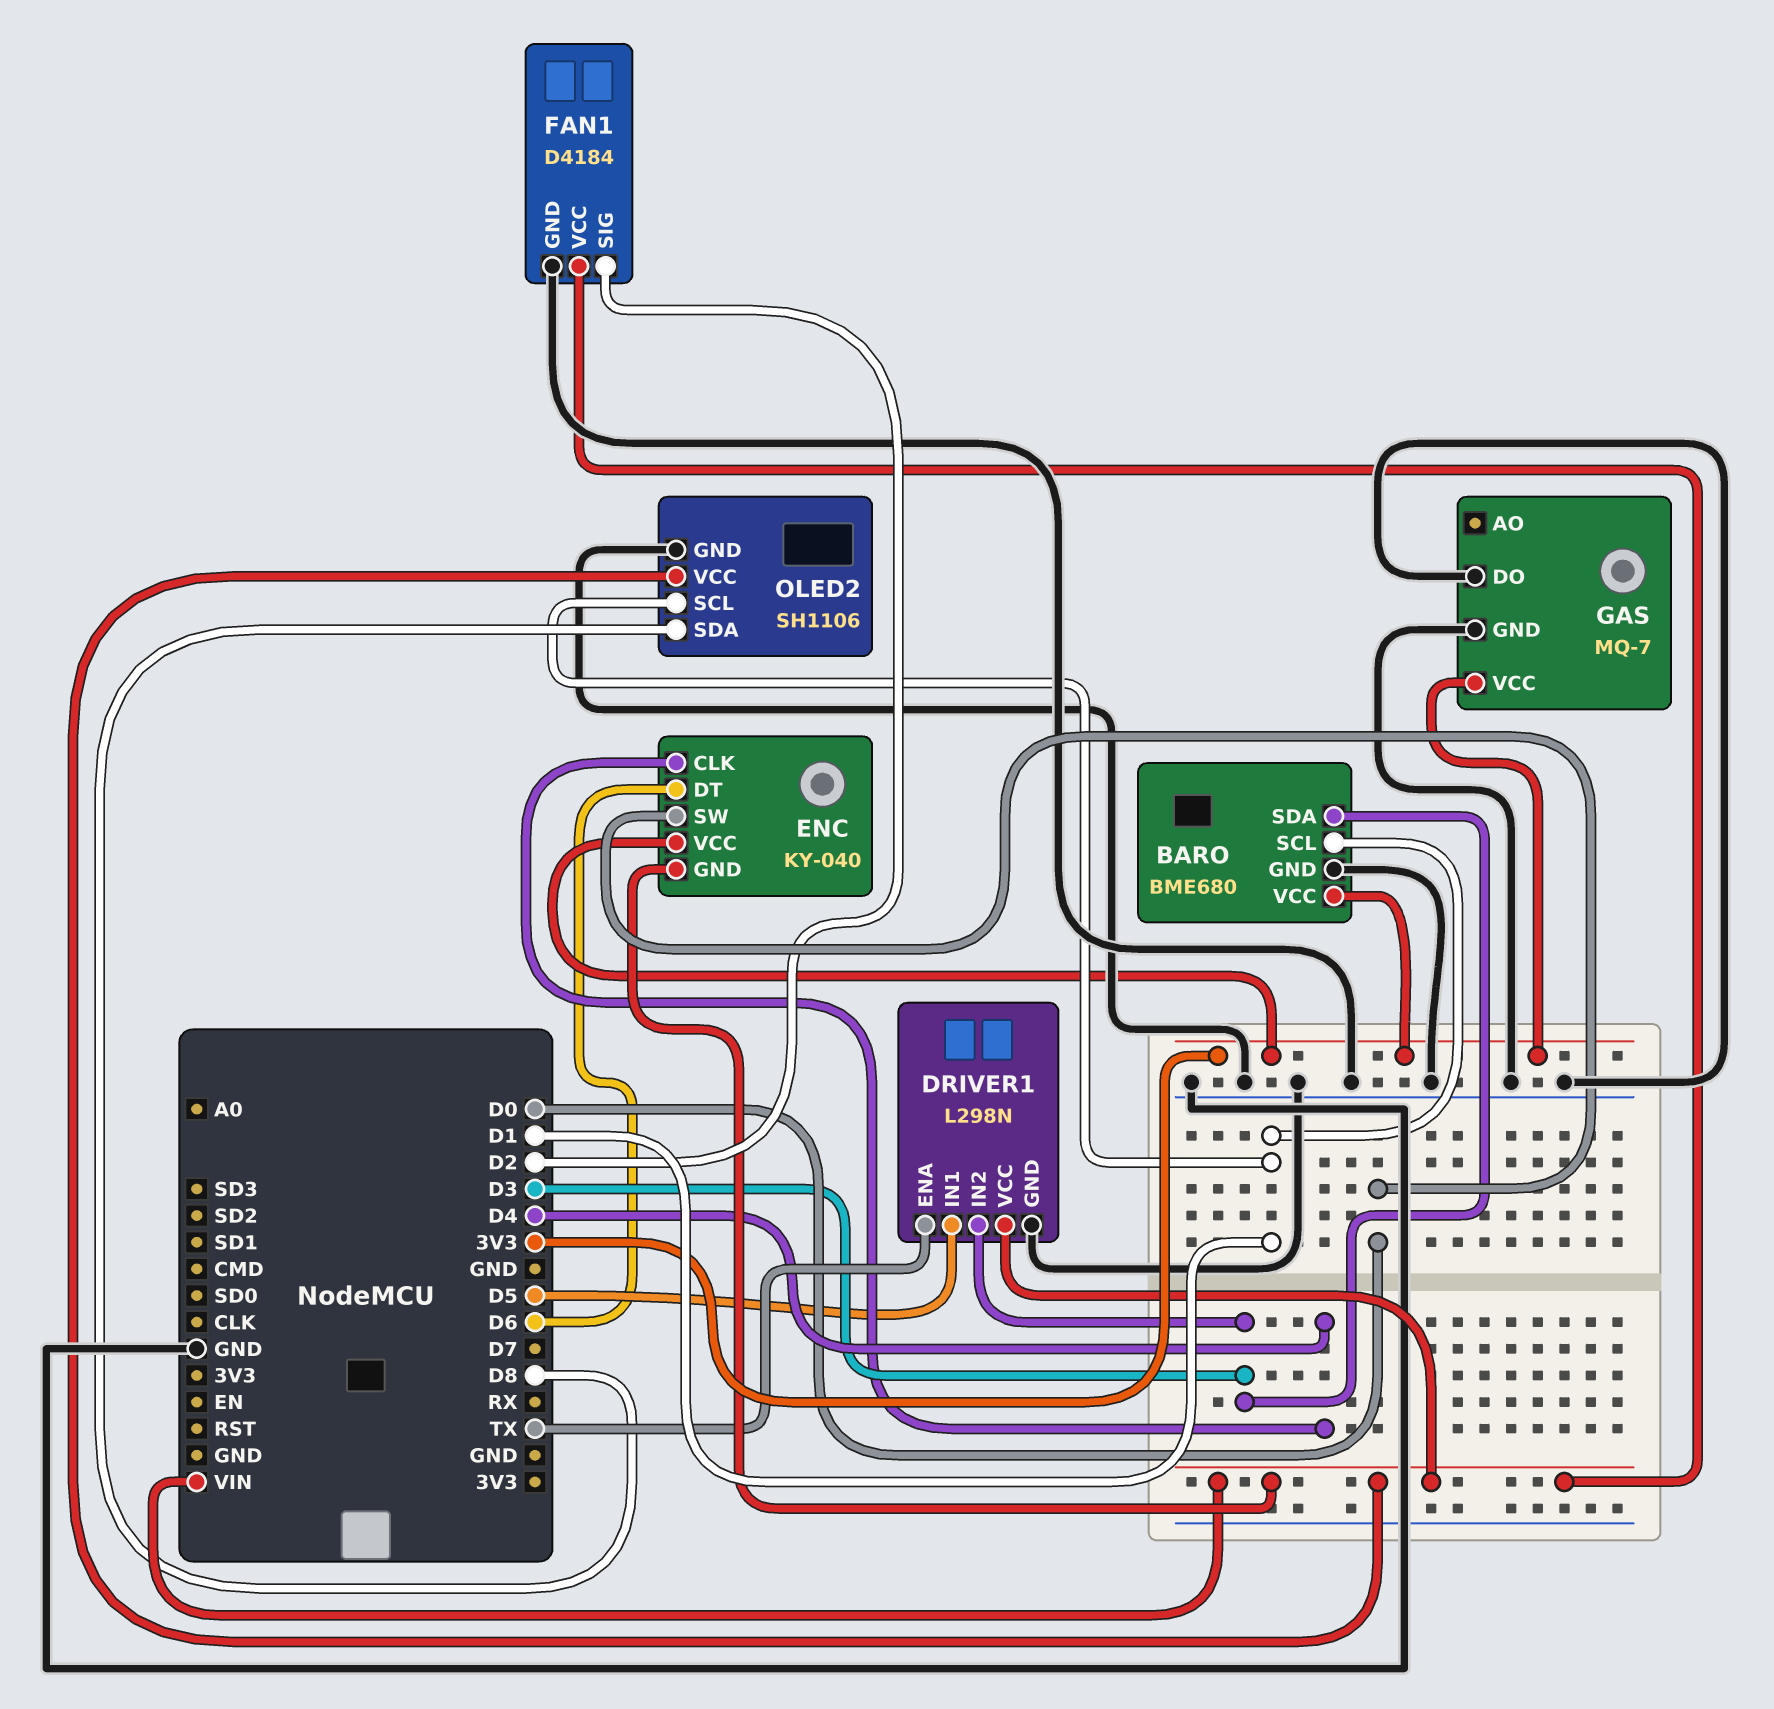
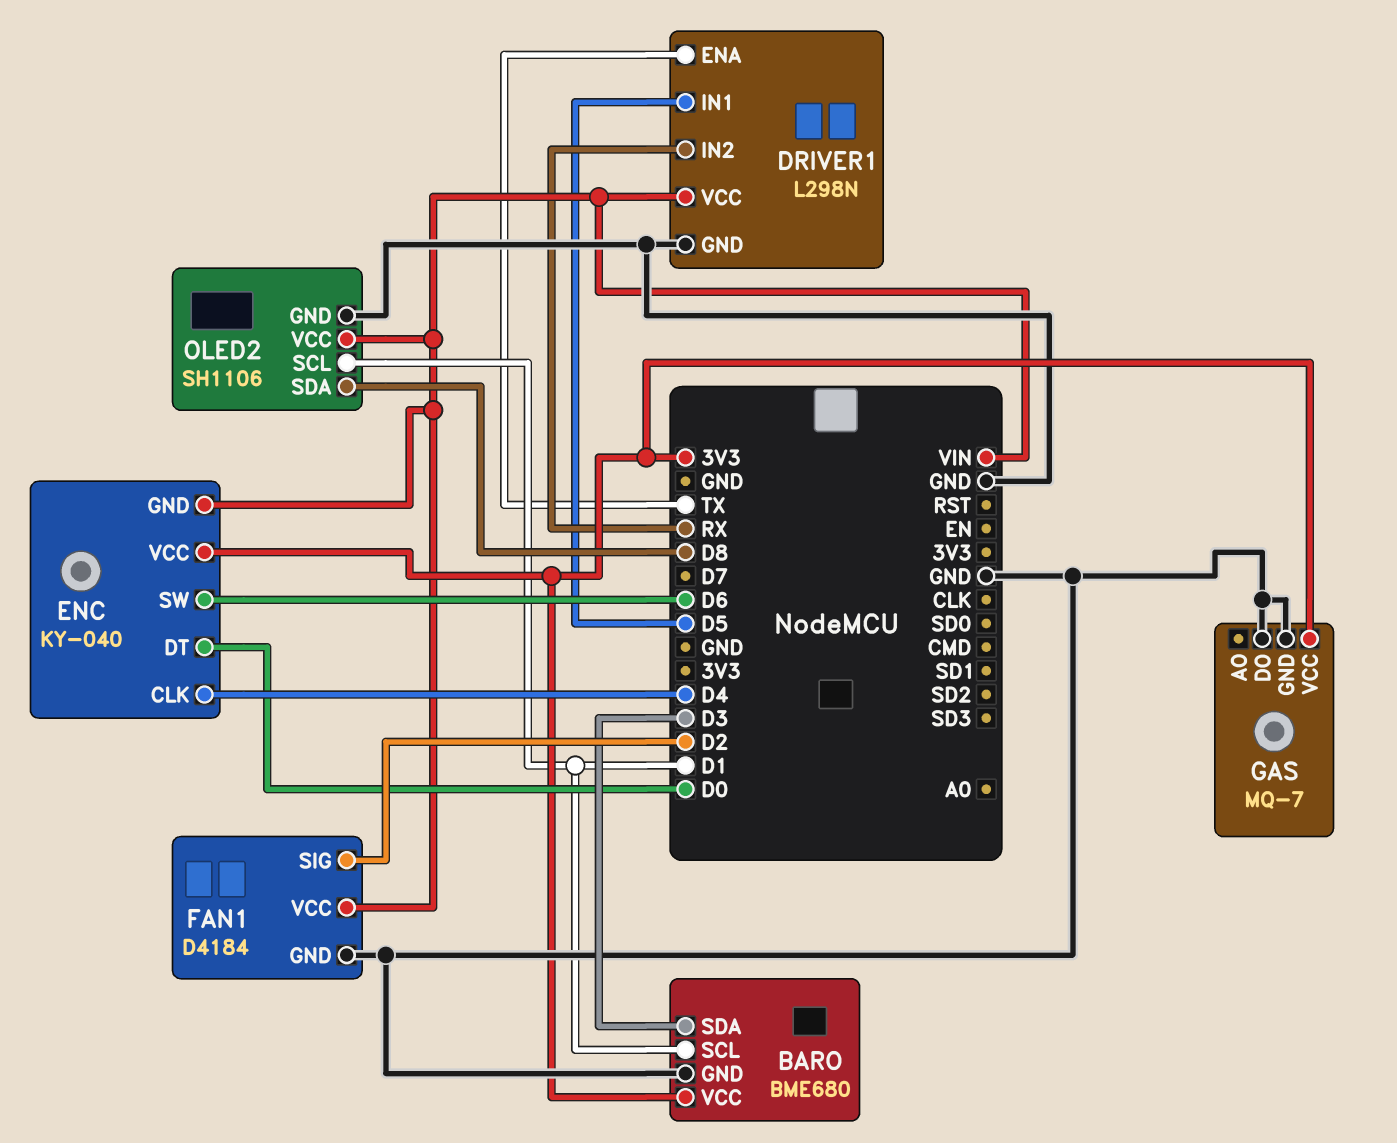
DRIVER1 pin IN2: D3 -> RX
ENC pin DT: D6 -> D0
ENC pin SW: D0 -> D6

